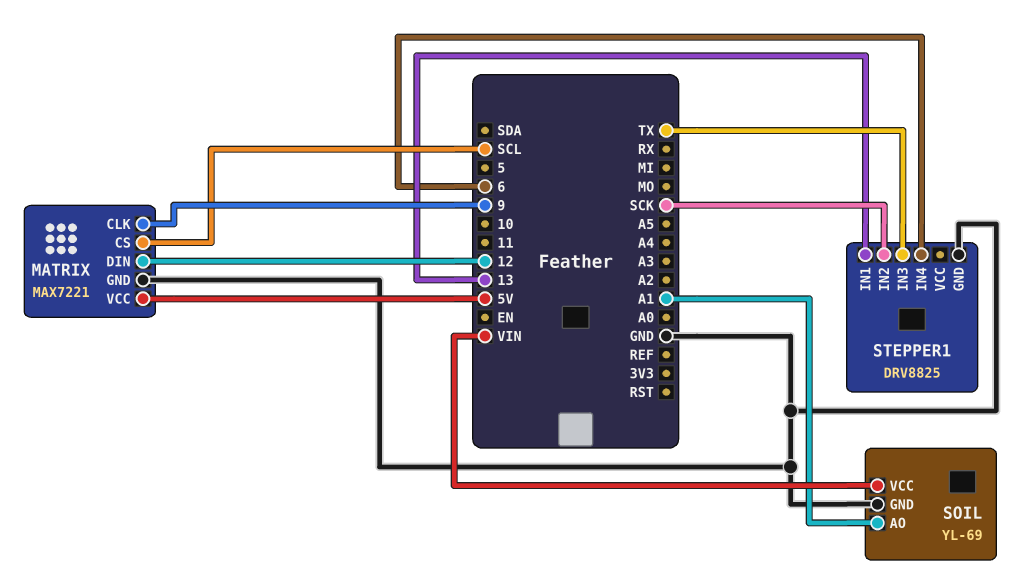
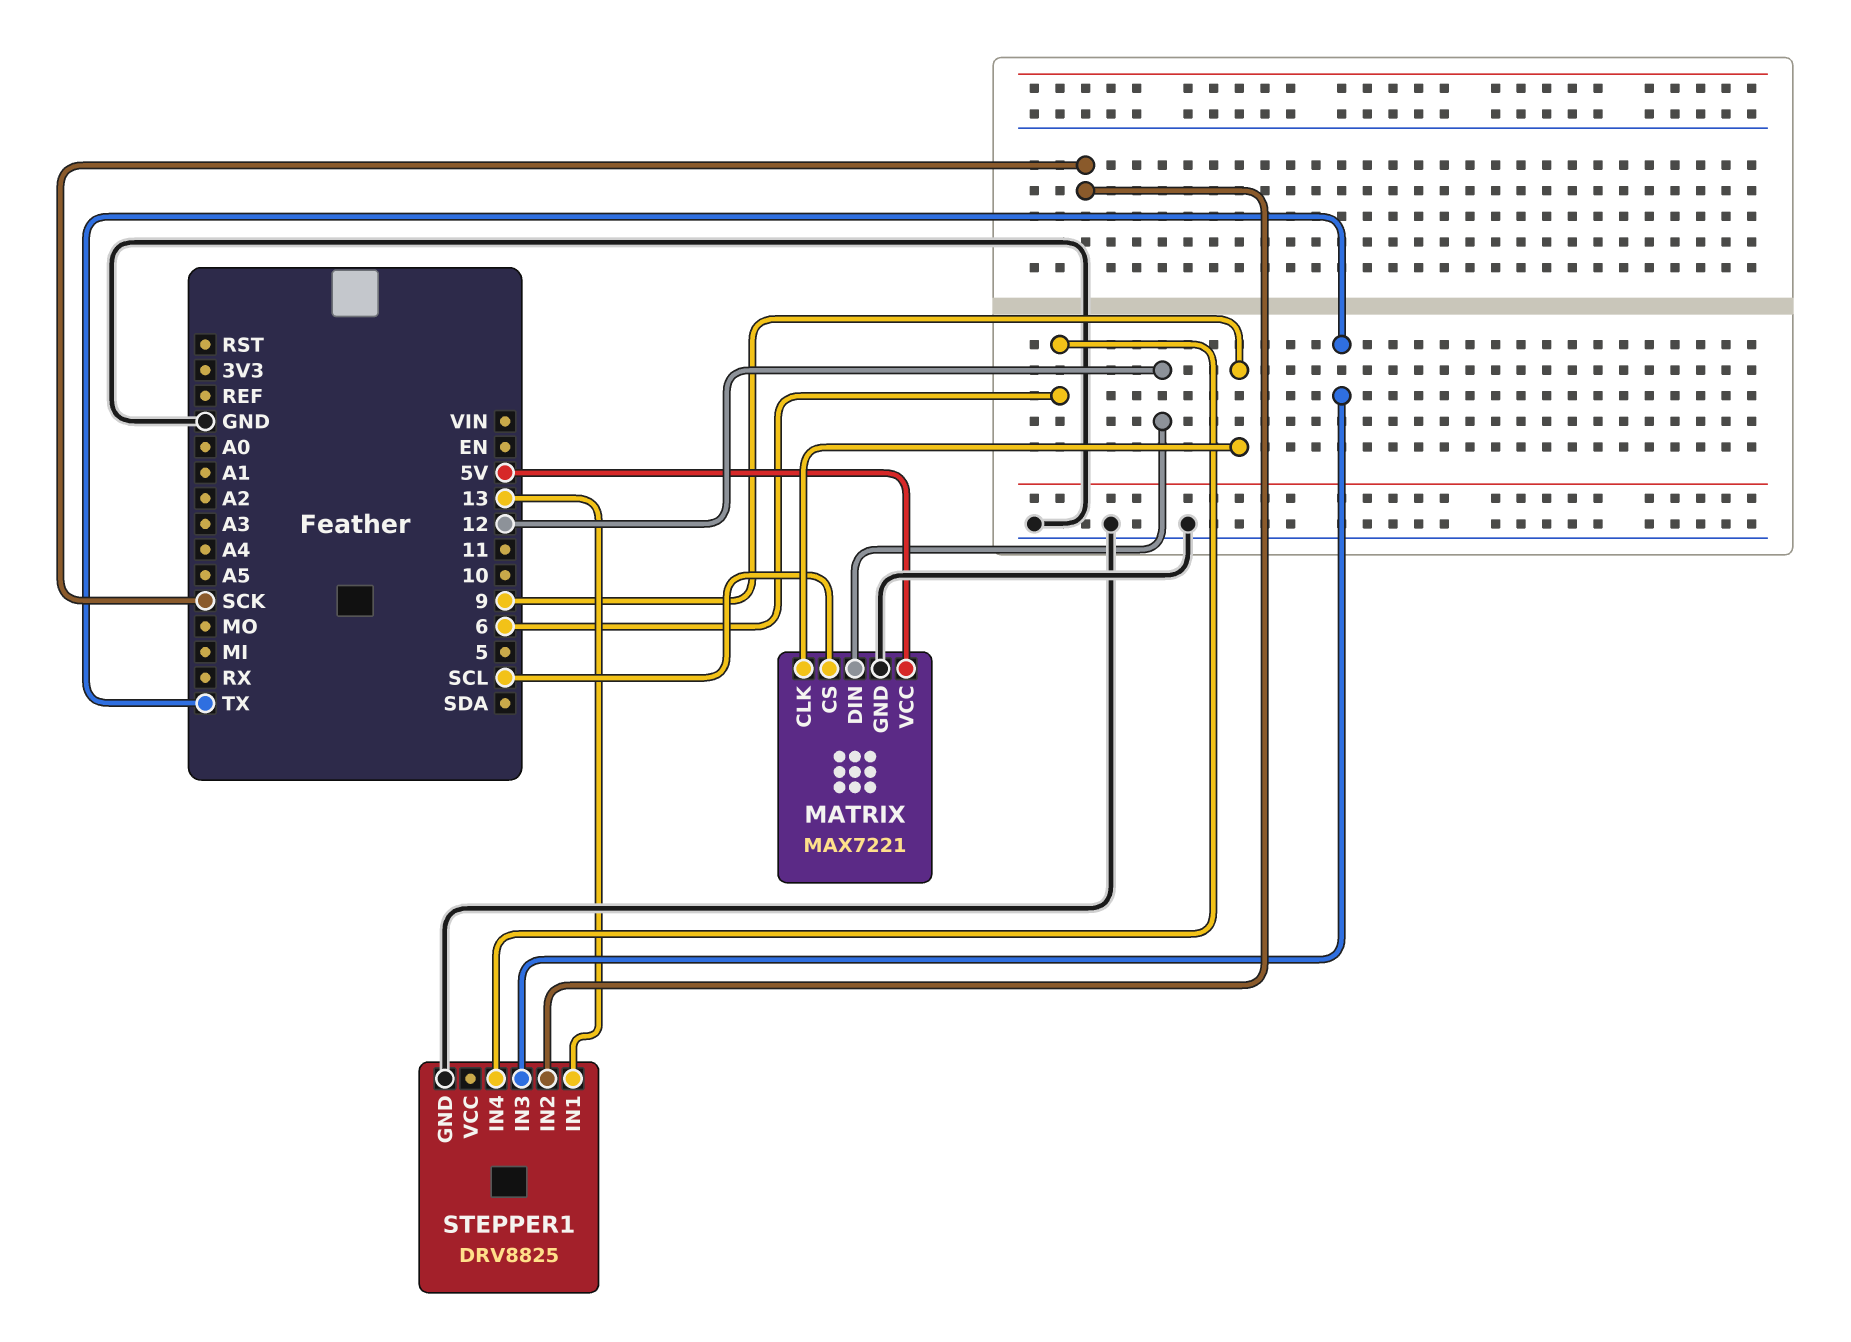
SOIL: YL-69 -> none
SOIL pin AO: A1 -> none
SOIL pin GND: GND -> none
SOIL pin VCC: VIN -> none

